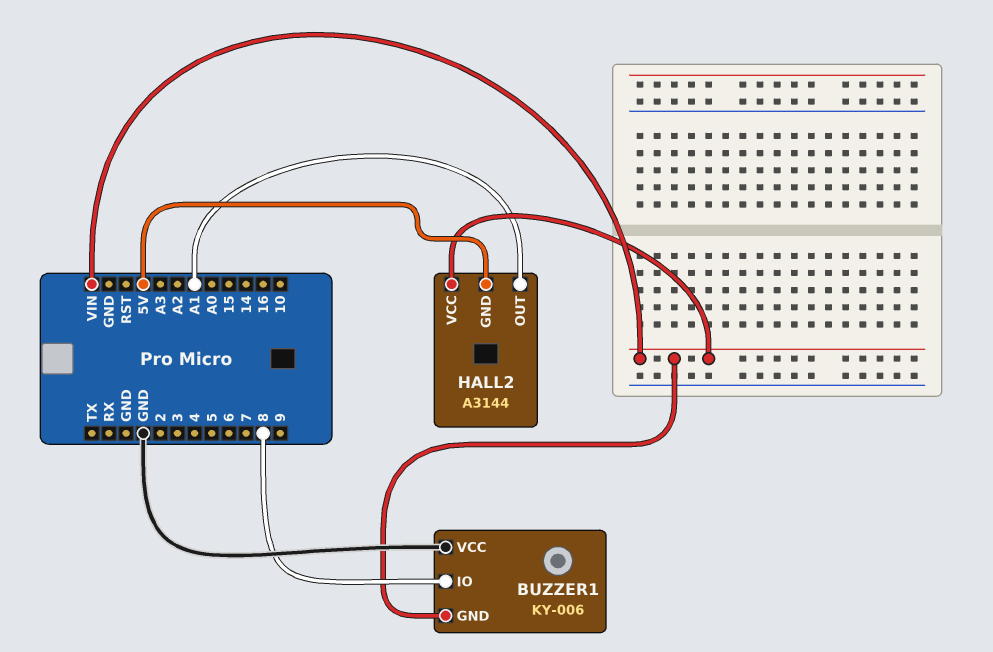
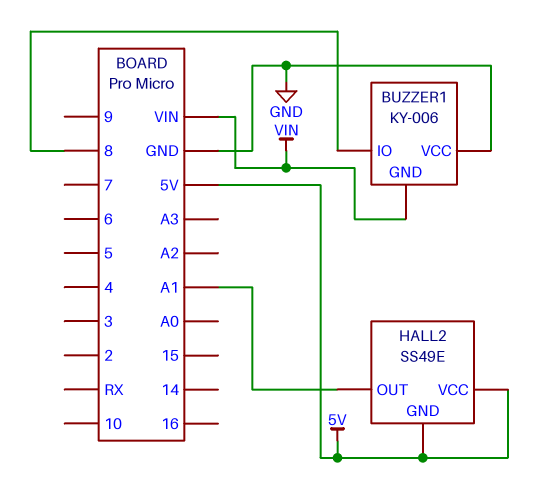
HALL2: A3144 -> SS49E
HALL2 pin VCC: VIN -> 5V

